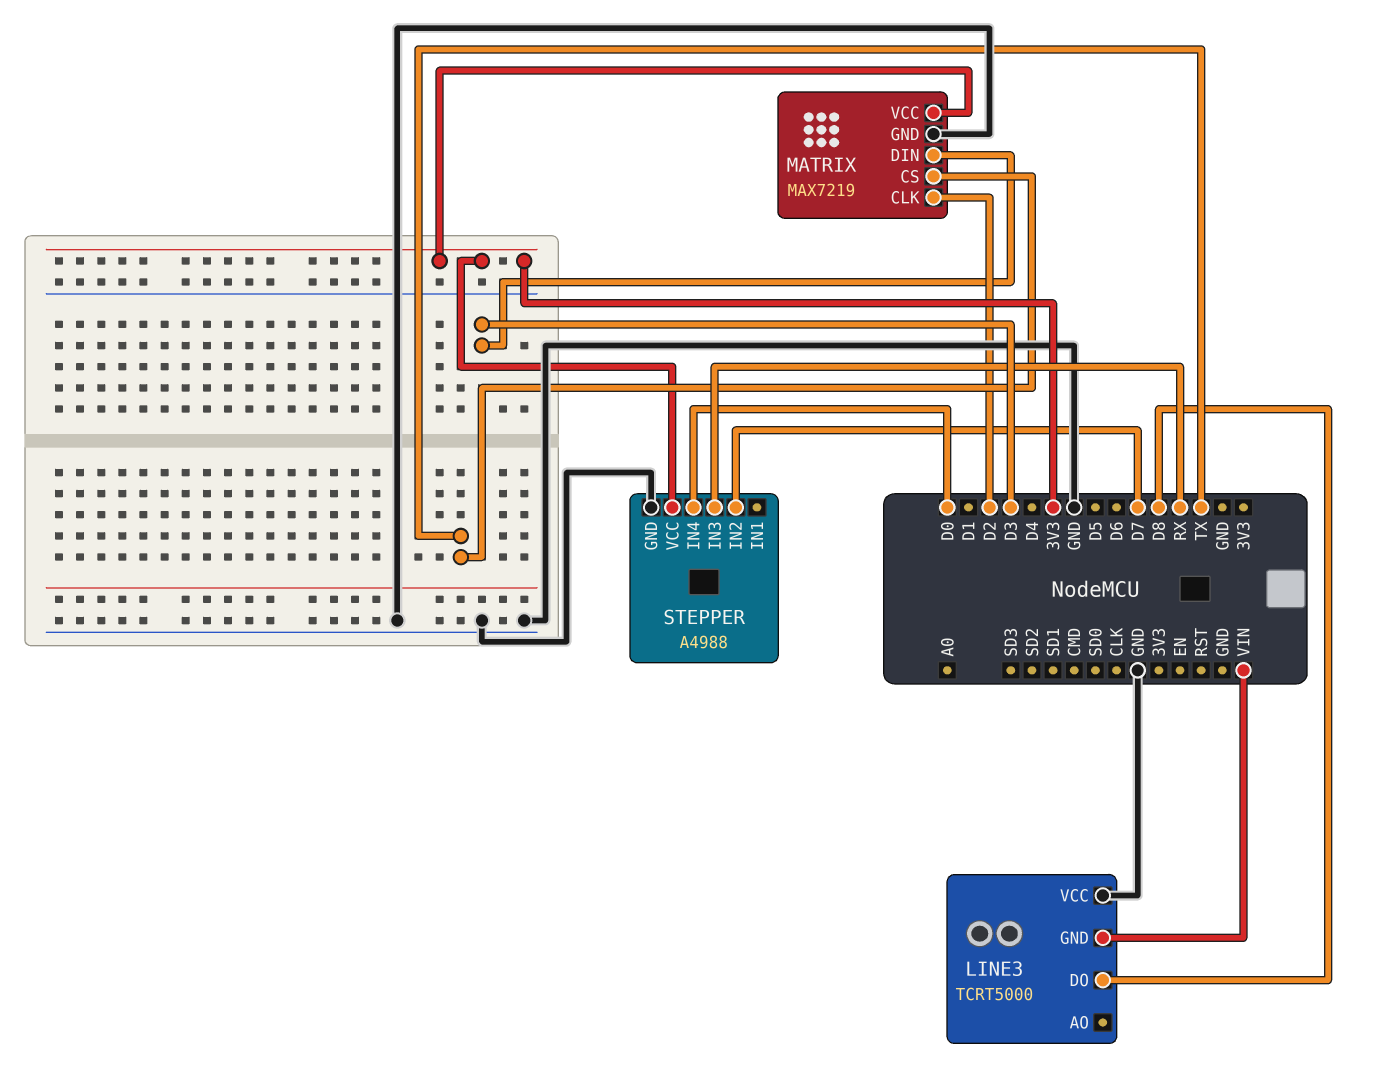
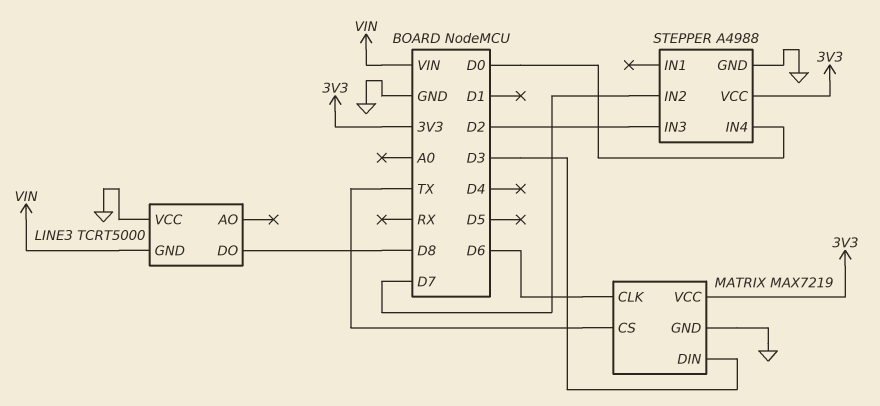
MATRIX pin CLK: D2 -> D6
STEPPER pin IN3: RX -> D2

